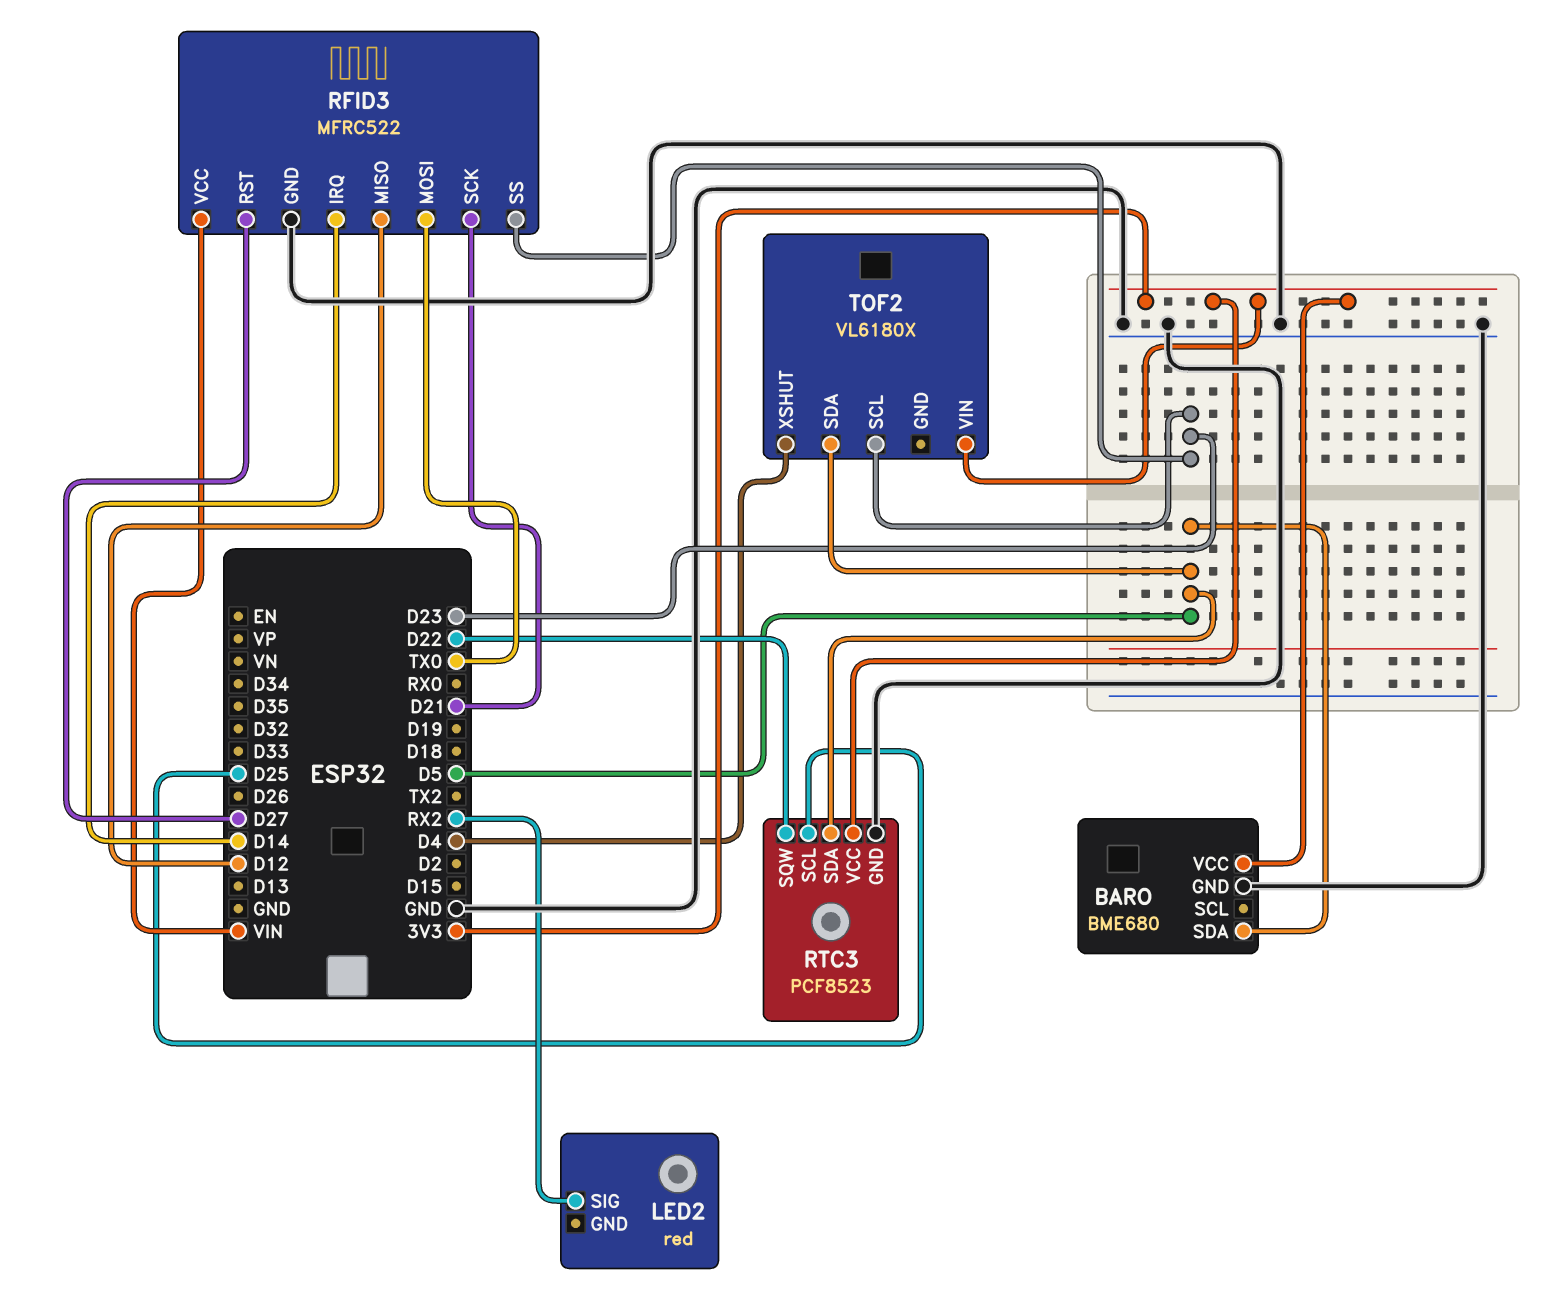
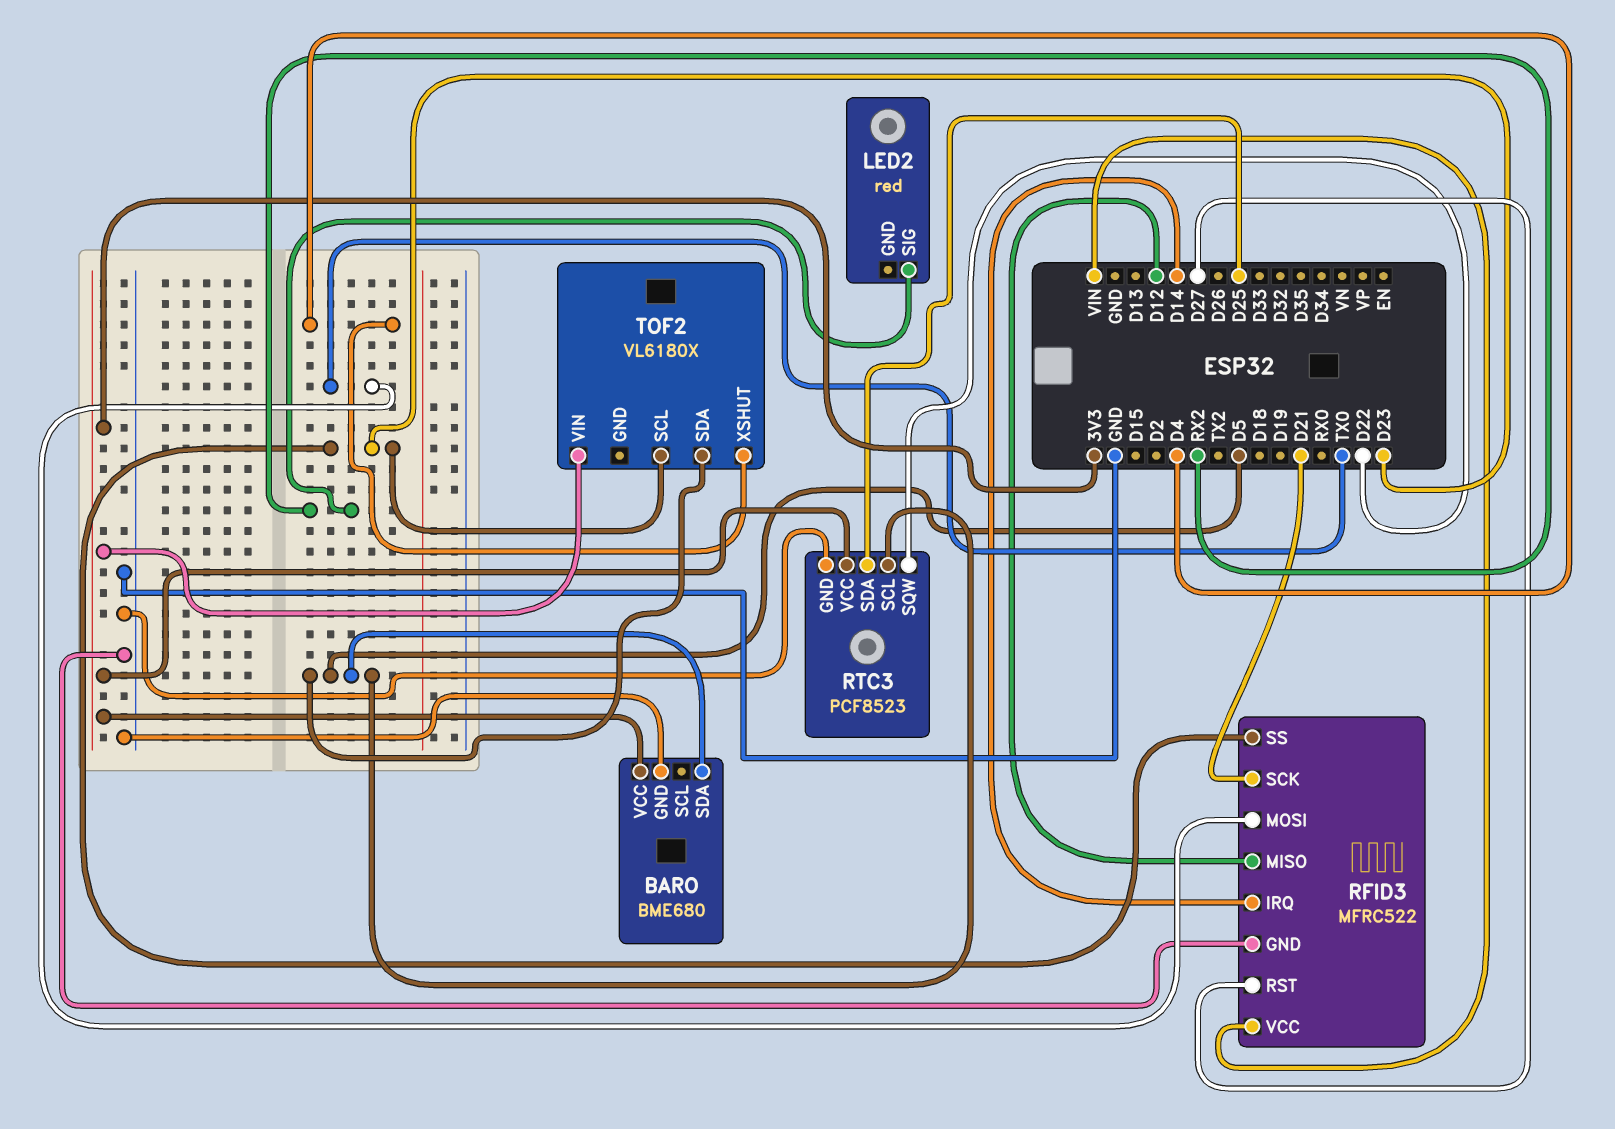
RTC3 pin SCL: D25 -> D5
RTC3 pin SDA: D5 -> D25

